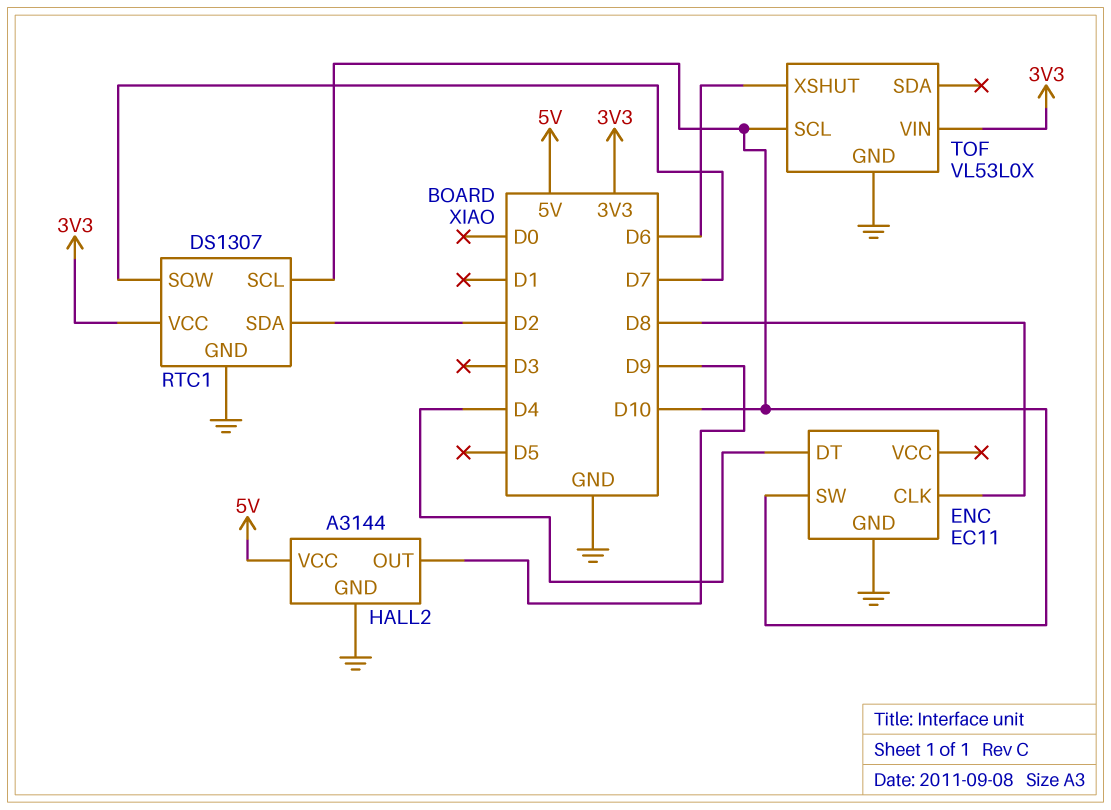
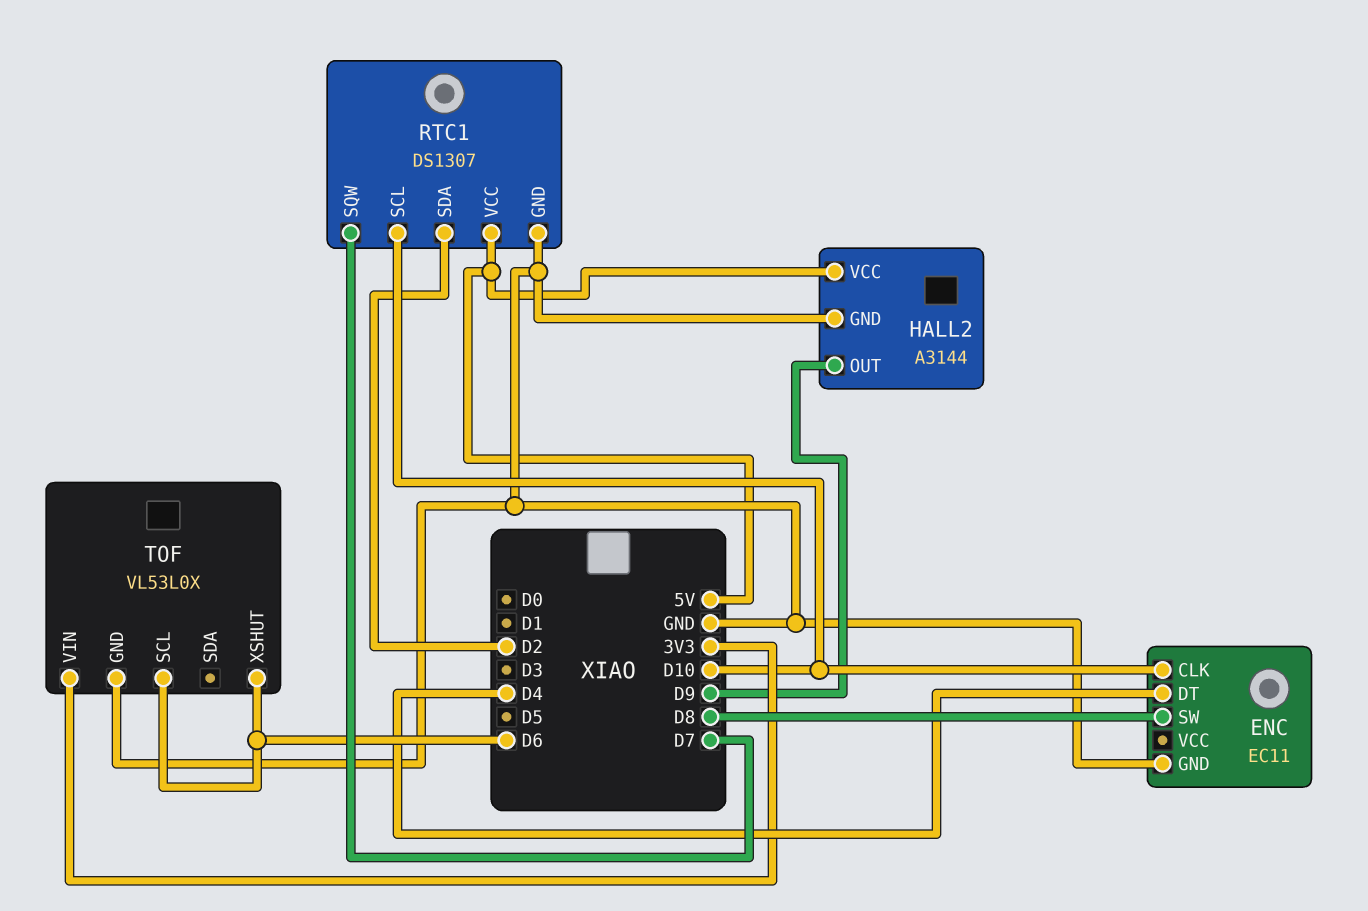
ENC pin CLK: D8 -> D10
ENC pin SW: D10 -> D8
RTC1 pin VCC: 3V3 -> 5V
TOF pin SCL: D10 -> D6

